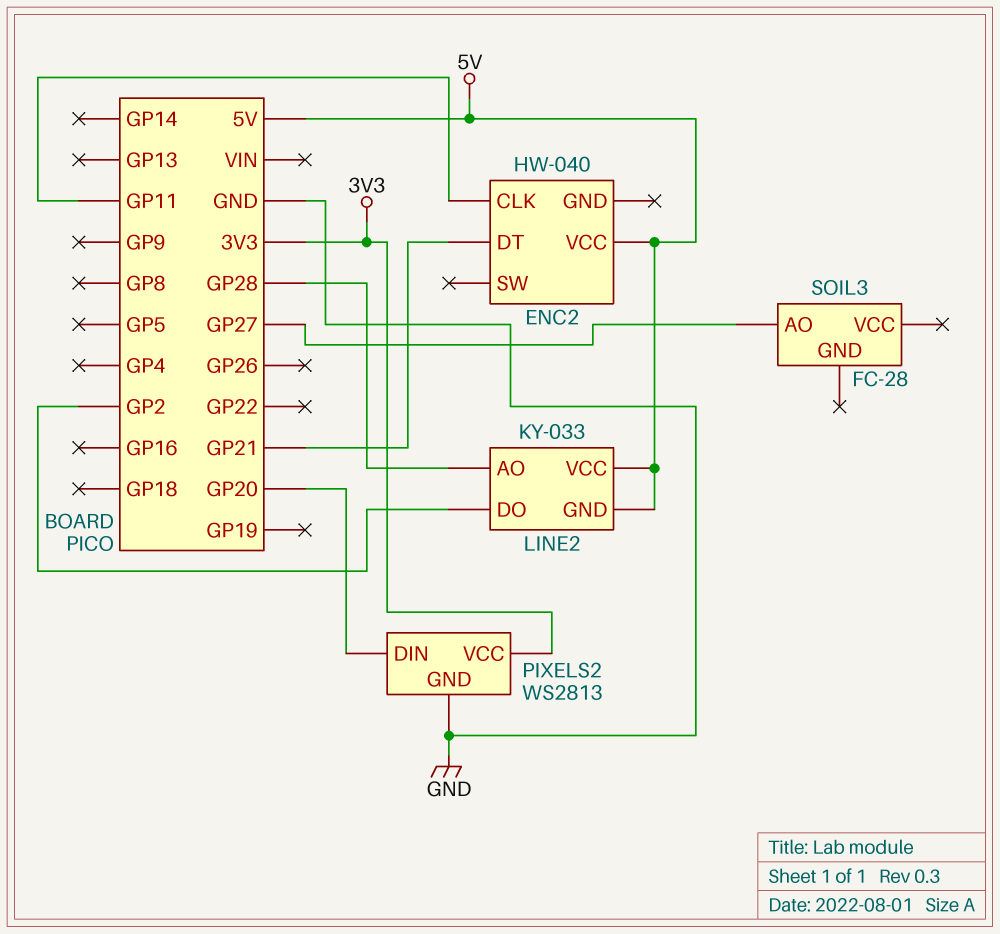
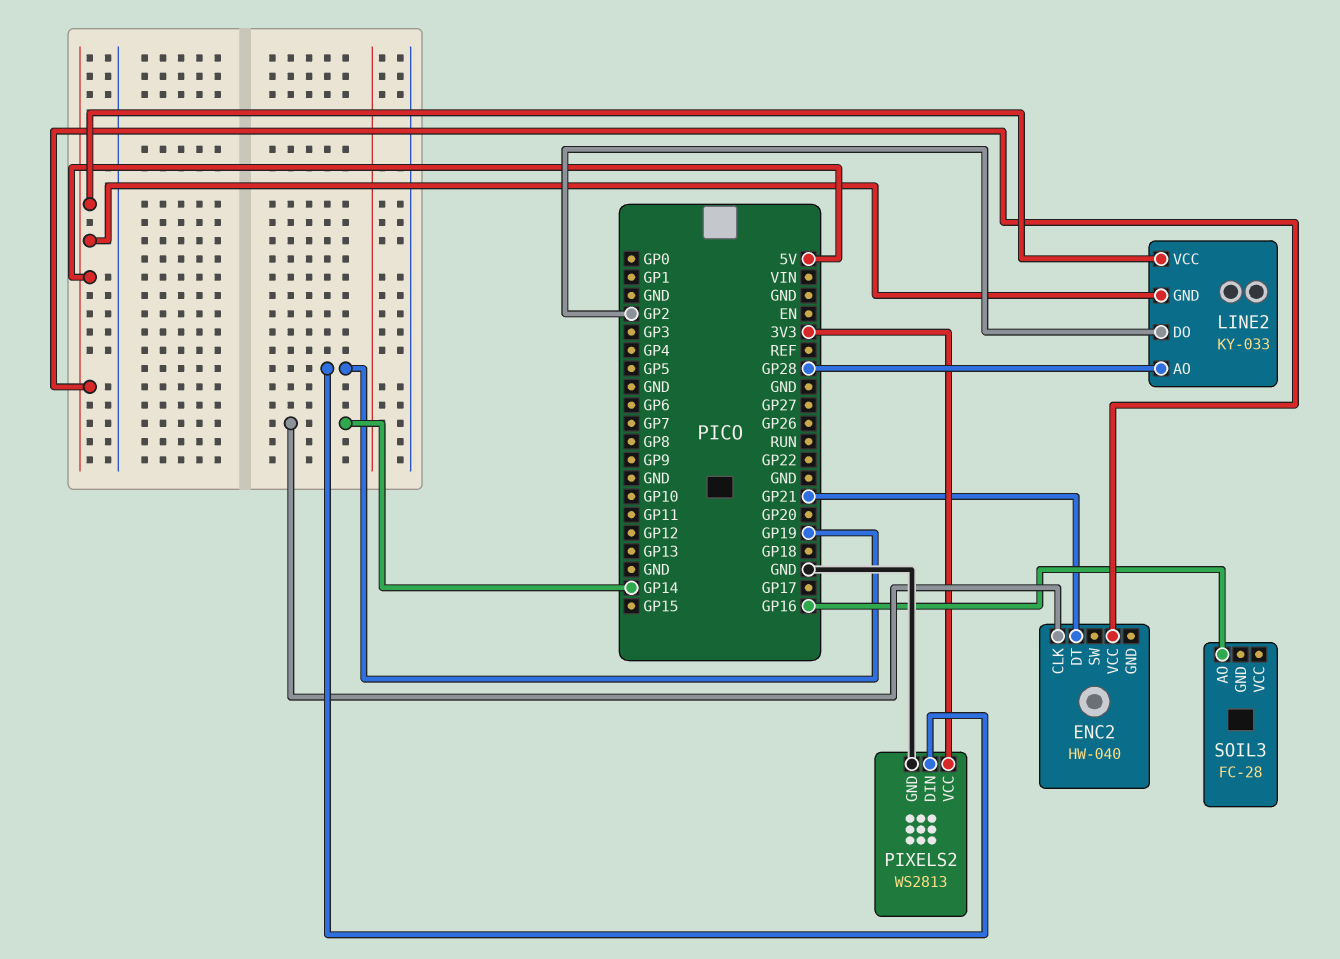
ENC2 pin CLK: GP11 -> GP14
PIXELS2 pin DIN: GP20 -> GP19
SOIL3 pin AO: GP27 -> GP16

